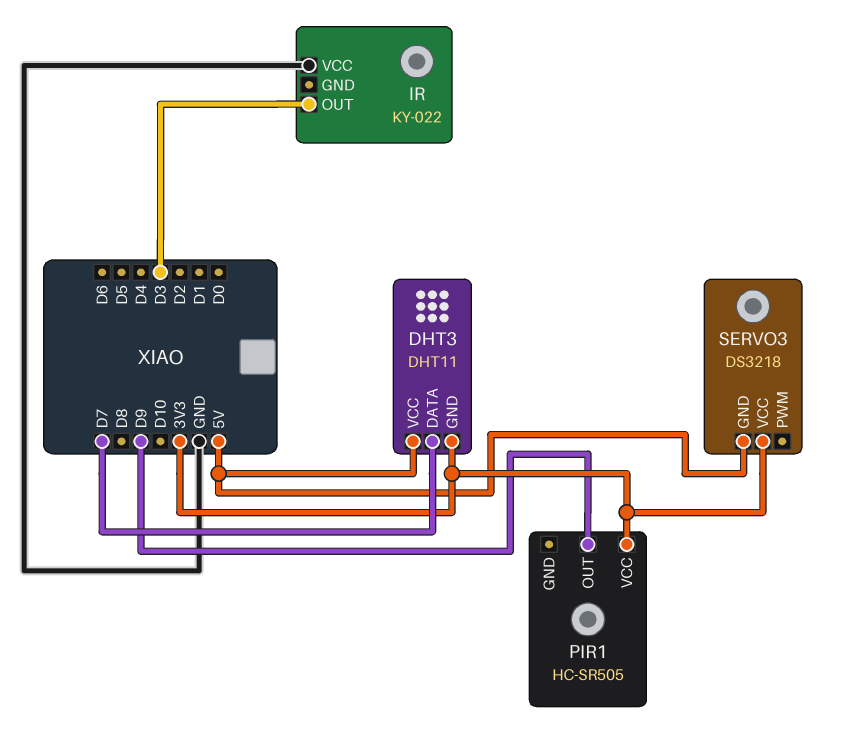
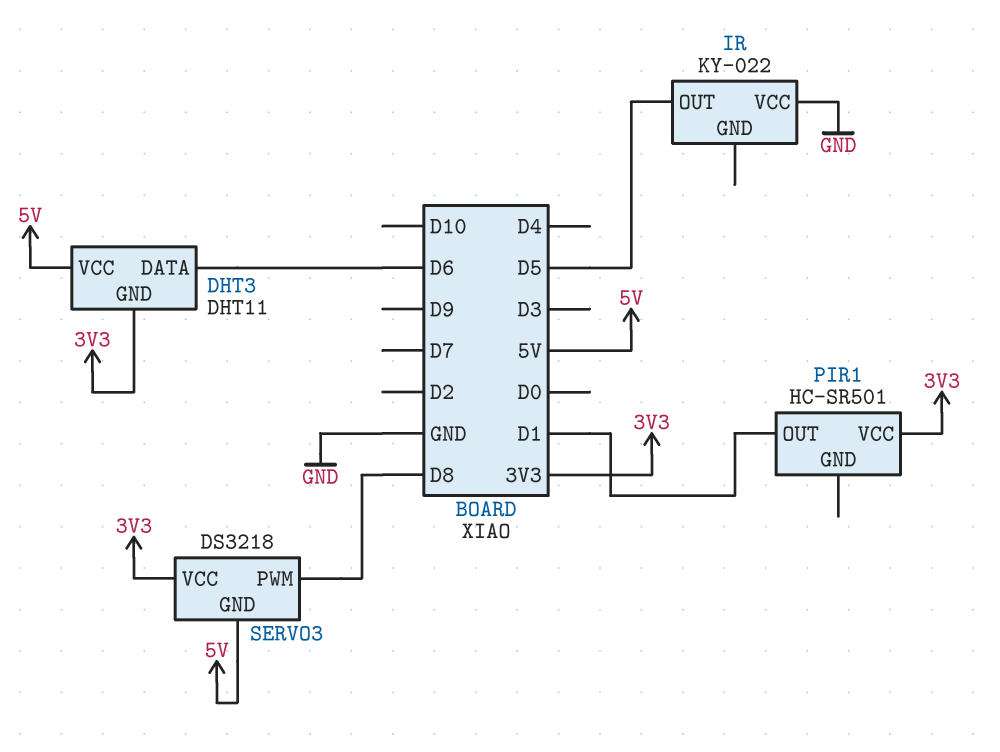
DHT3 pin DATA: D7 -> D6
IR pin OUT: D3 -> D5
PIR1: HC-SR505 -> HC-SR501
PIR1 pin OUT: D9 -> D1
SERVO3 pin PWM: none -> D8

